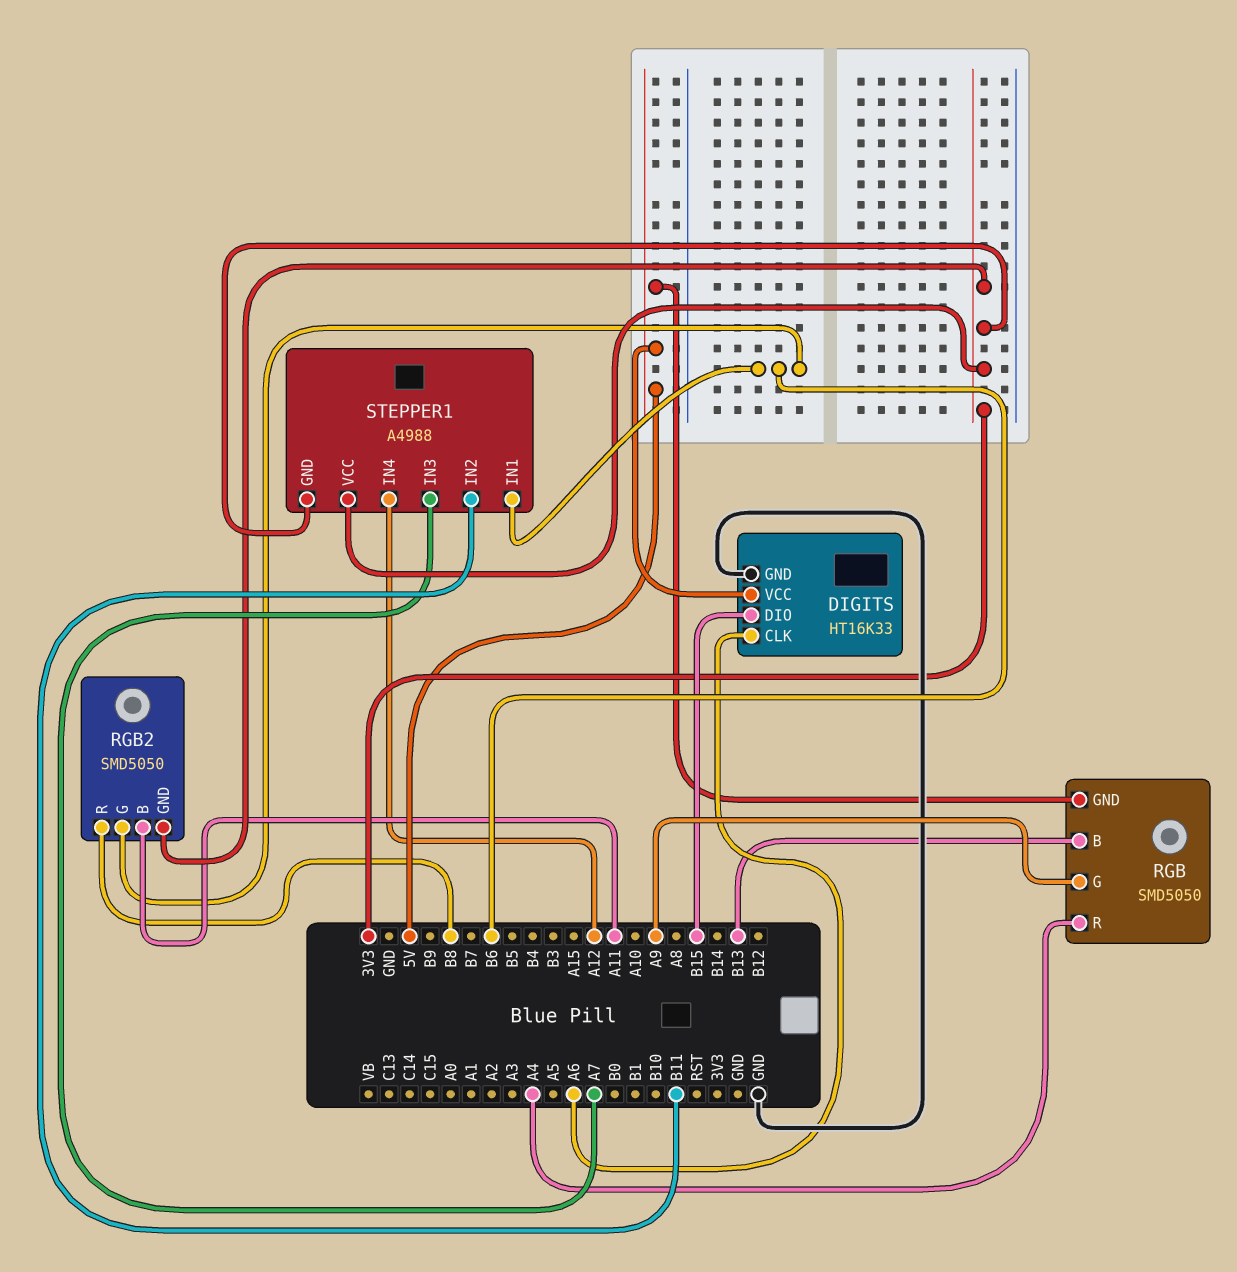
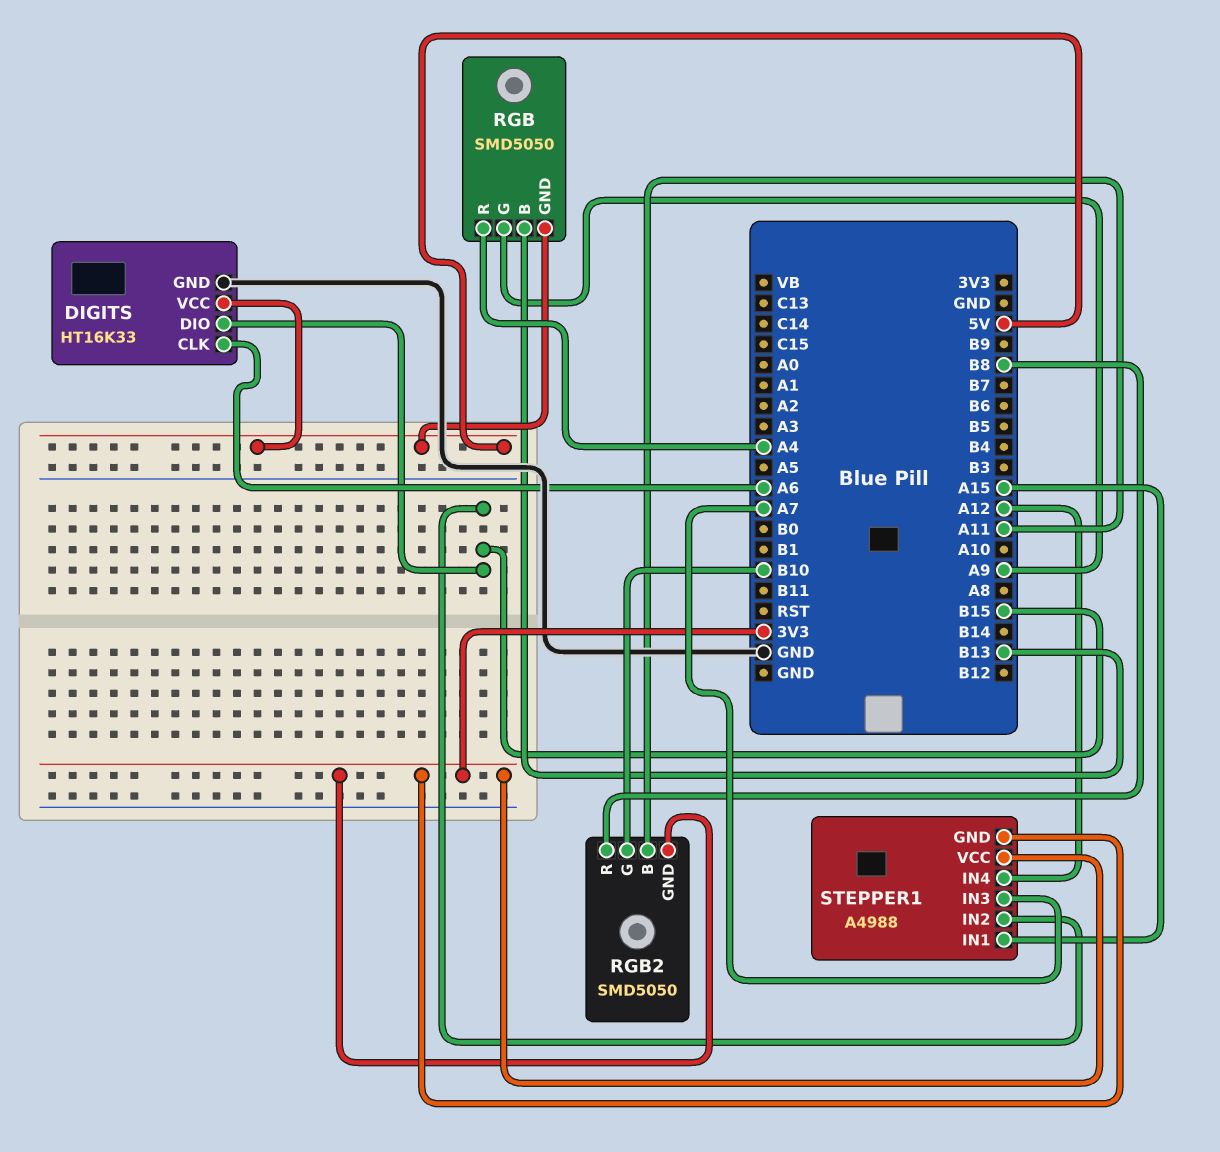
RGB2 pin G: B6 -> B10
STEPPER1 pin IN1: B6 -> A15
STEPPER1 pin IN2: B11 -> B15

